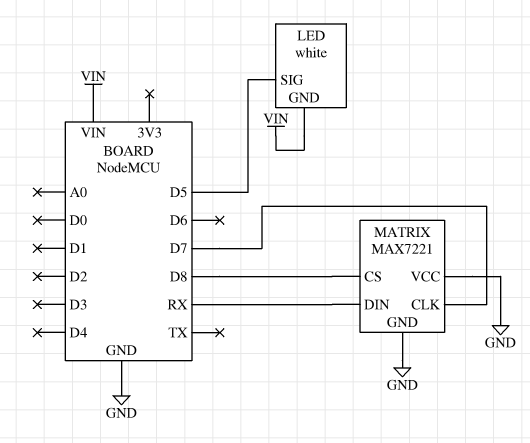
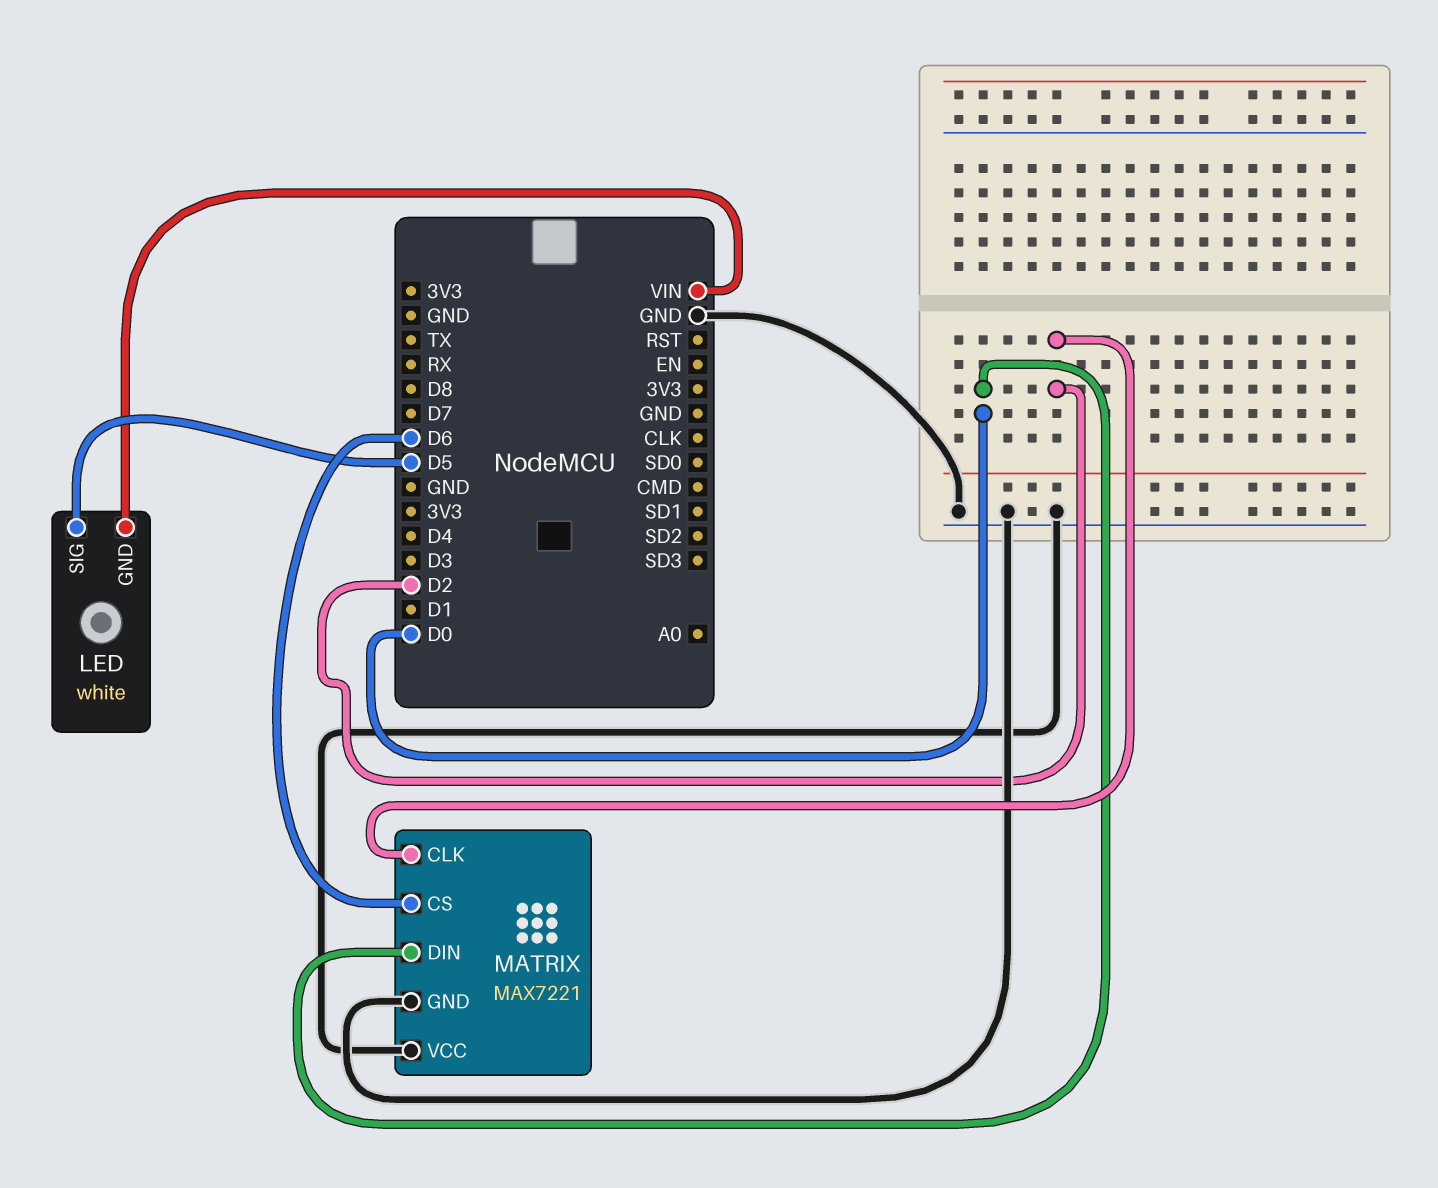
MATRIX pin CLK: D7 -> D2
MATRIX pin CS: D8 -> D6
MATRIX pin DIN: RX -> D0

